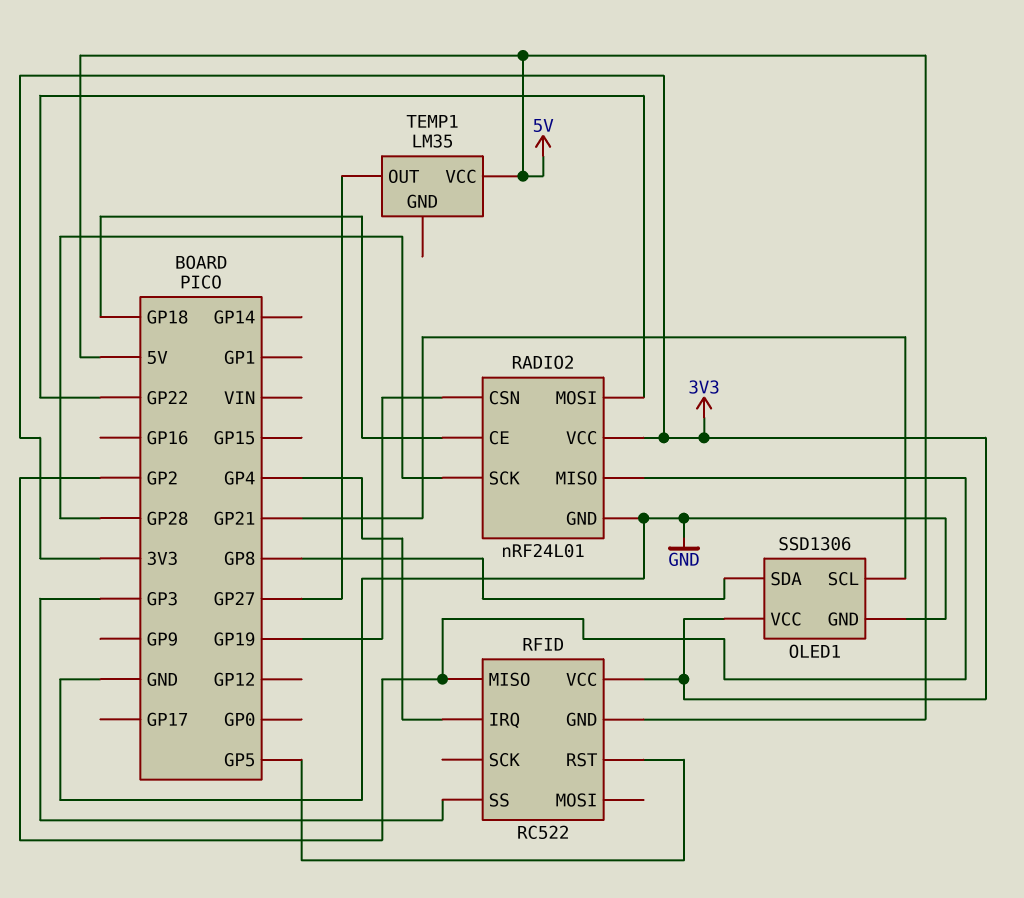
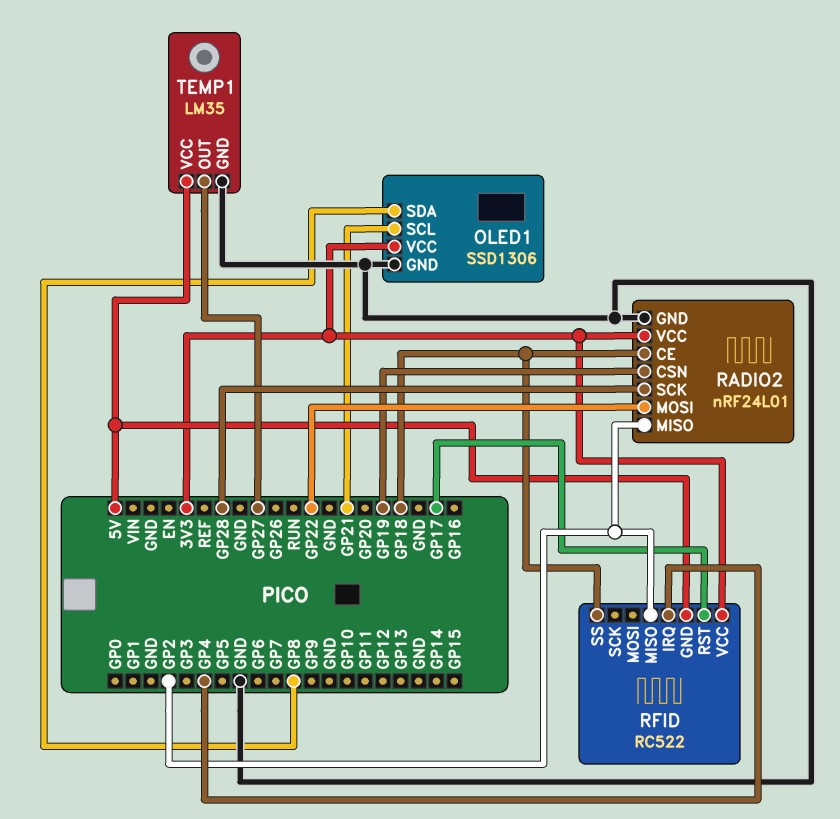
RFID pin RST: GP5 -> GP17
RFID pin SS: GP3 -> GP18
TEMP1 pin GND: none -> GND

